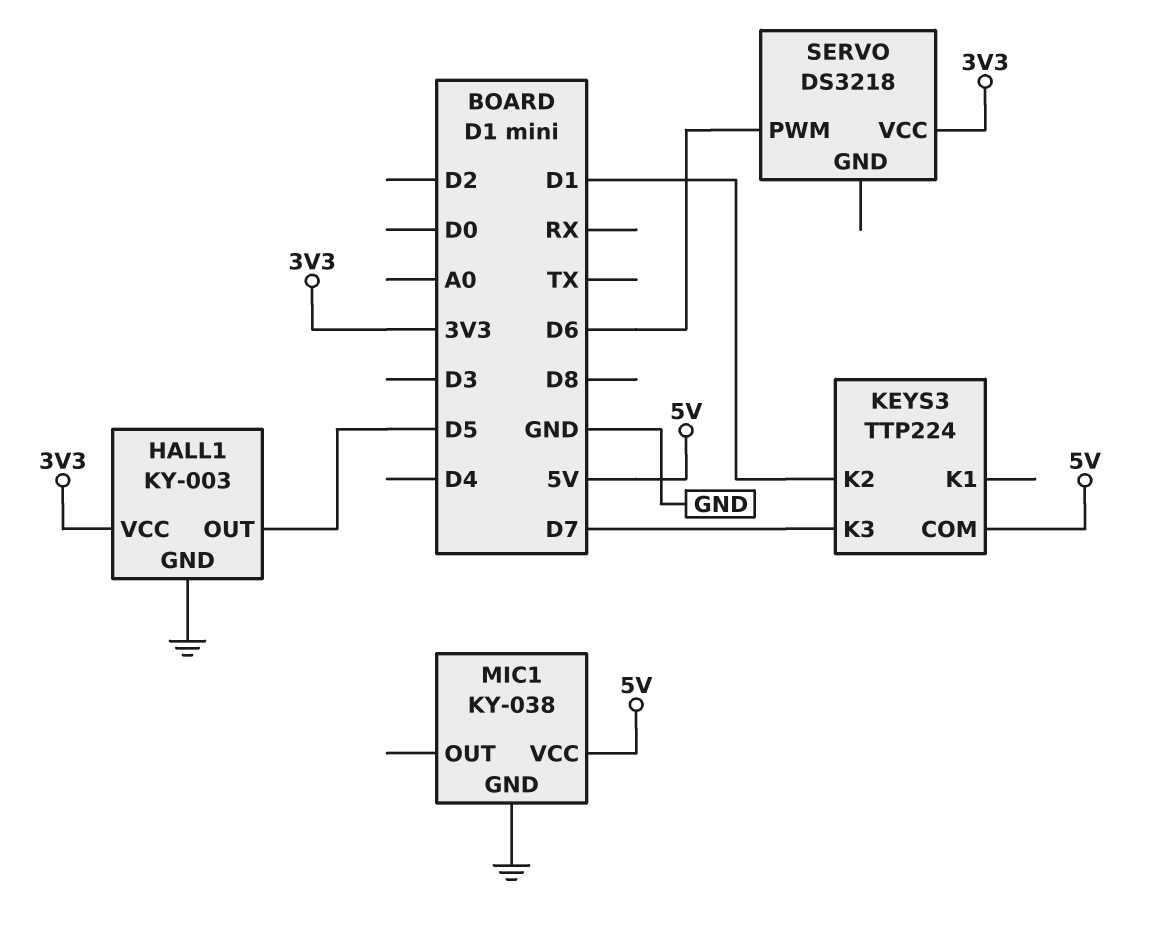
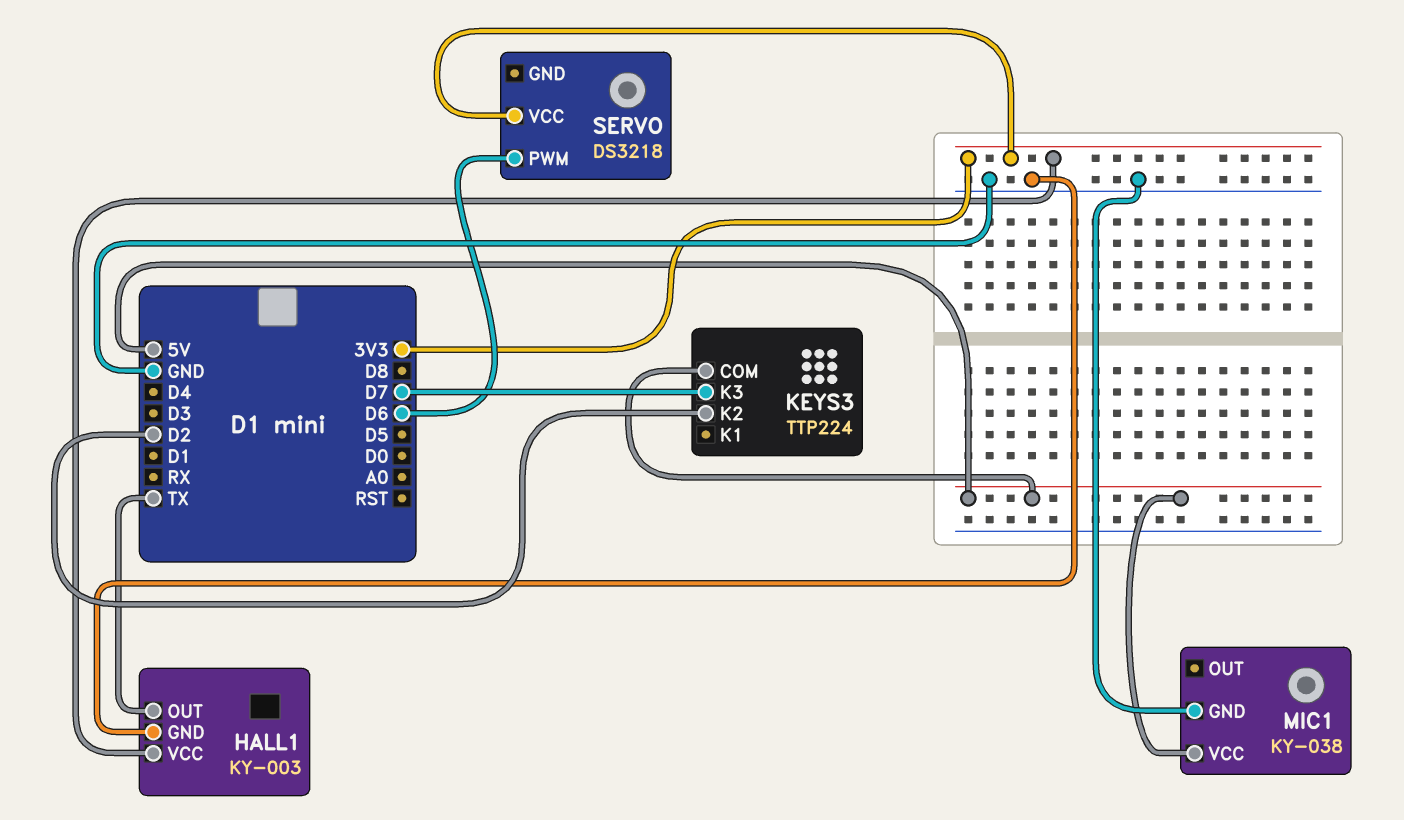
HALL1 pin OUT: D5 -> TX
KEYS3 pin K2: D1 -> D2

